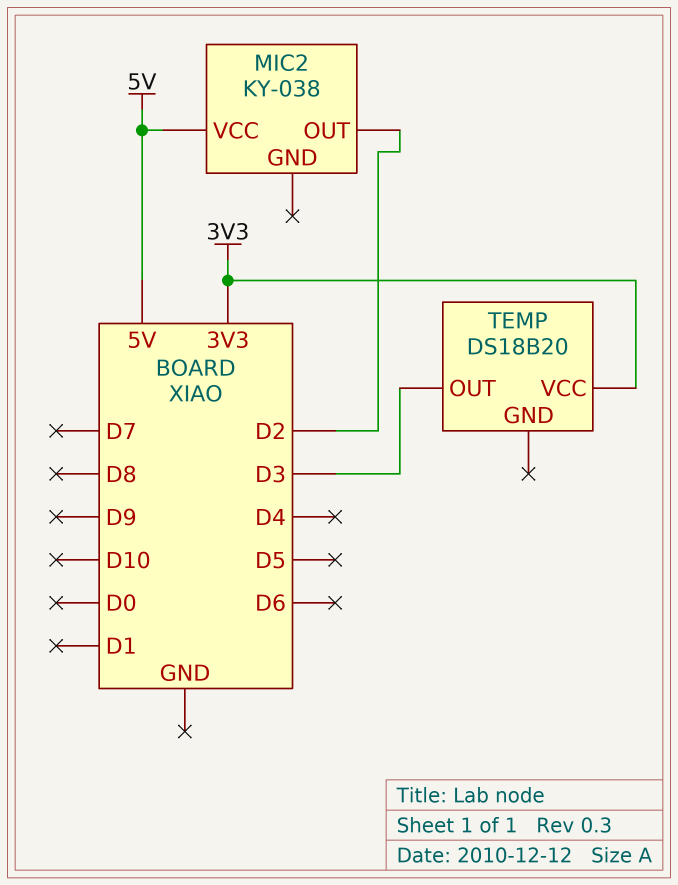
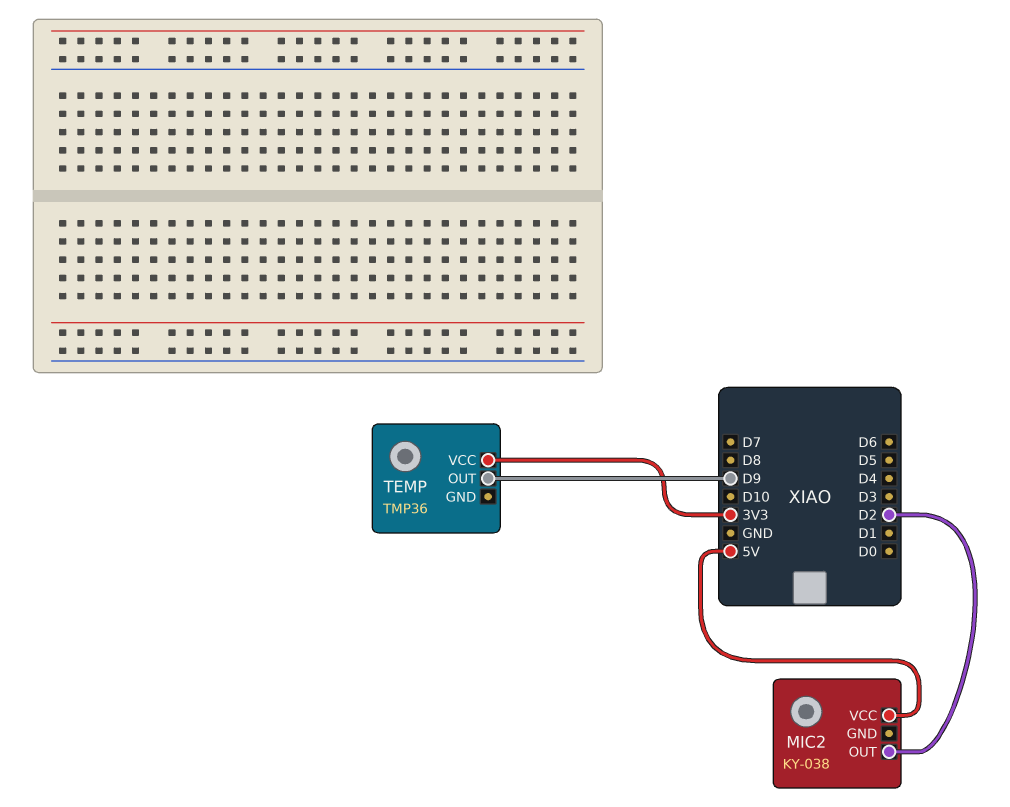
TEMP: DS18B20 -> TMP36
TEMP pin OUT: D3 -> D9

